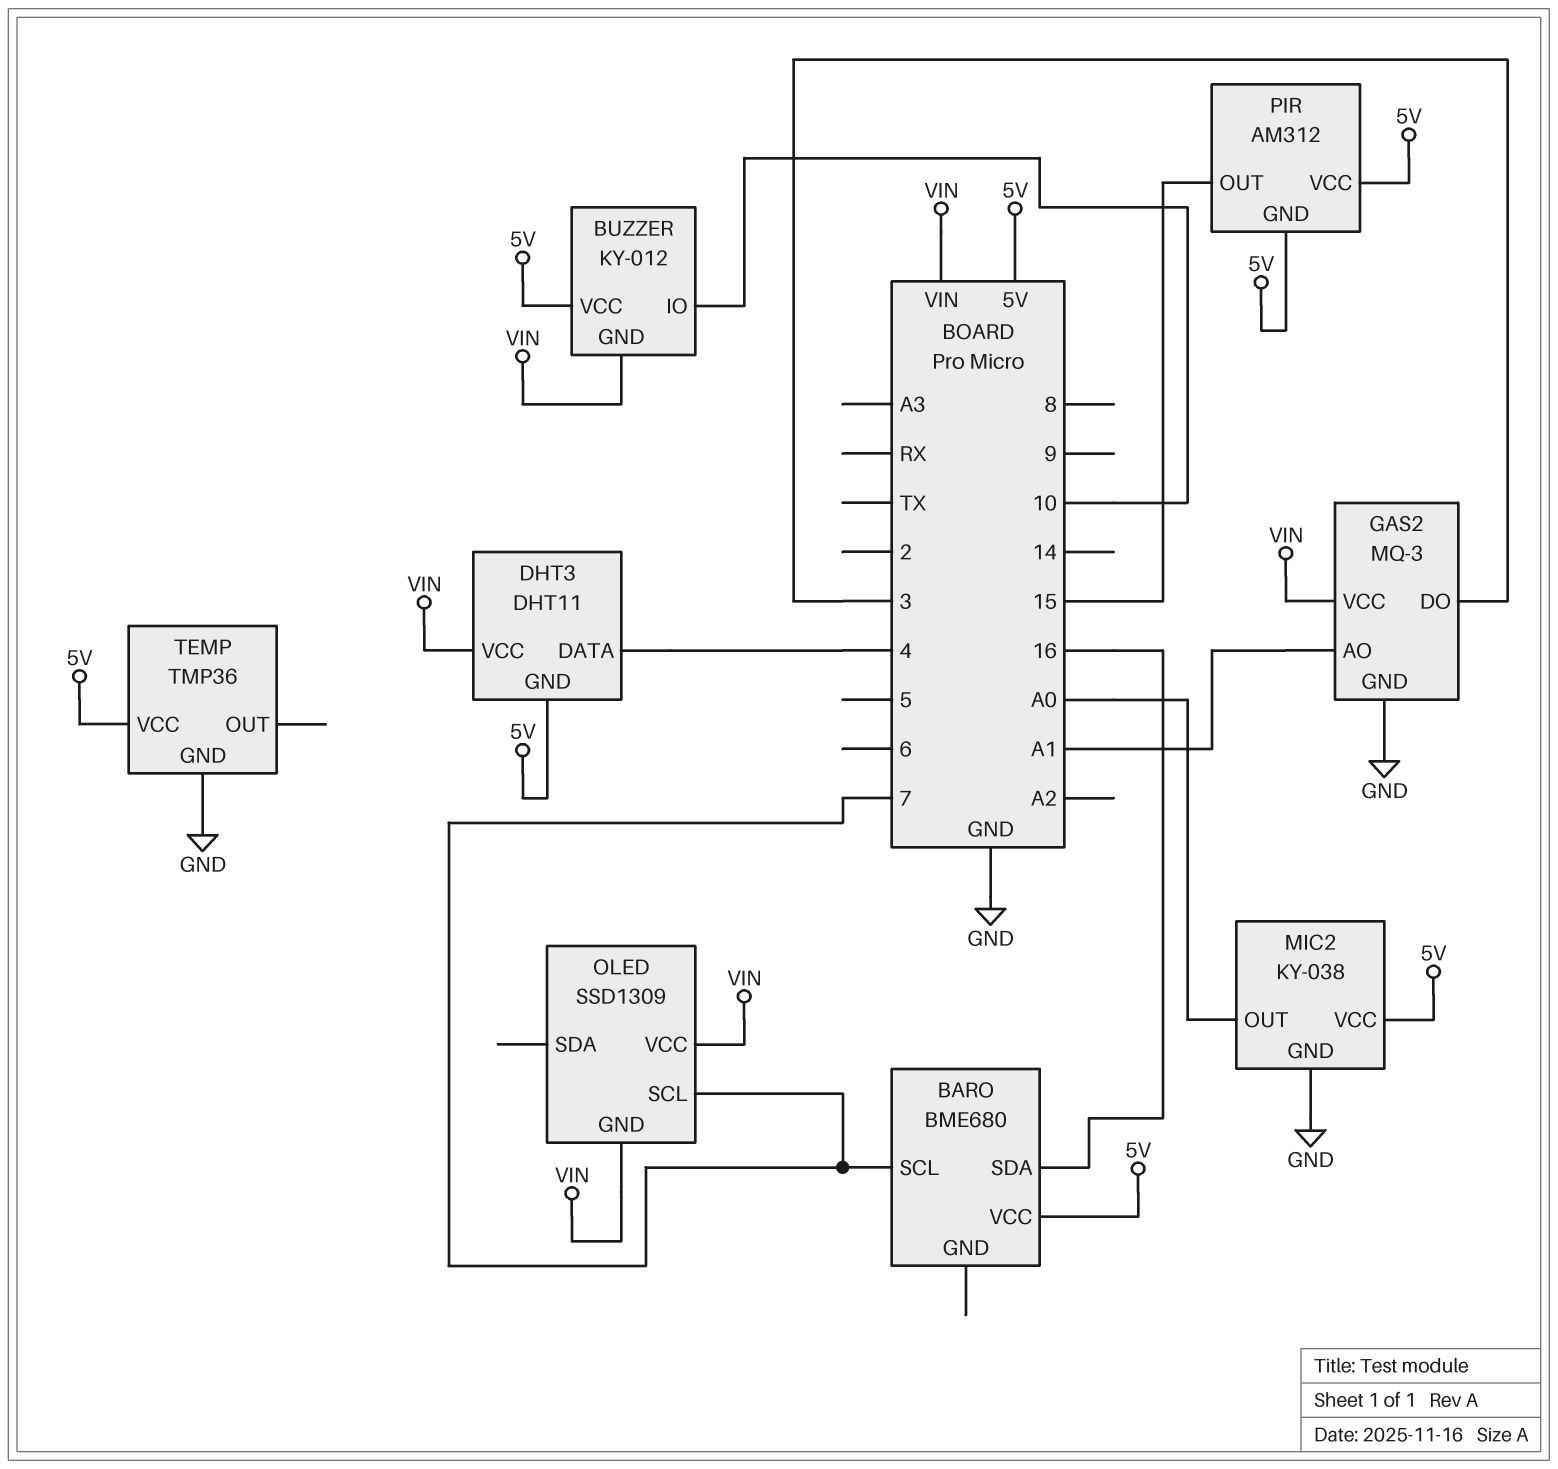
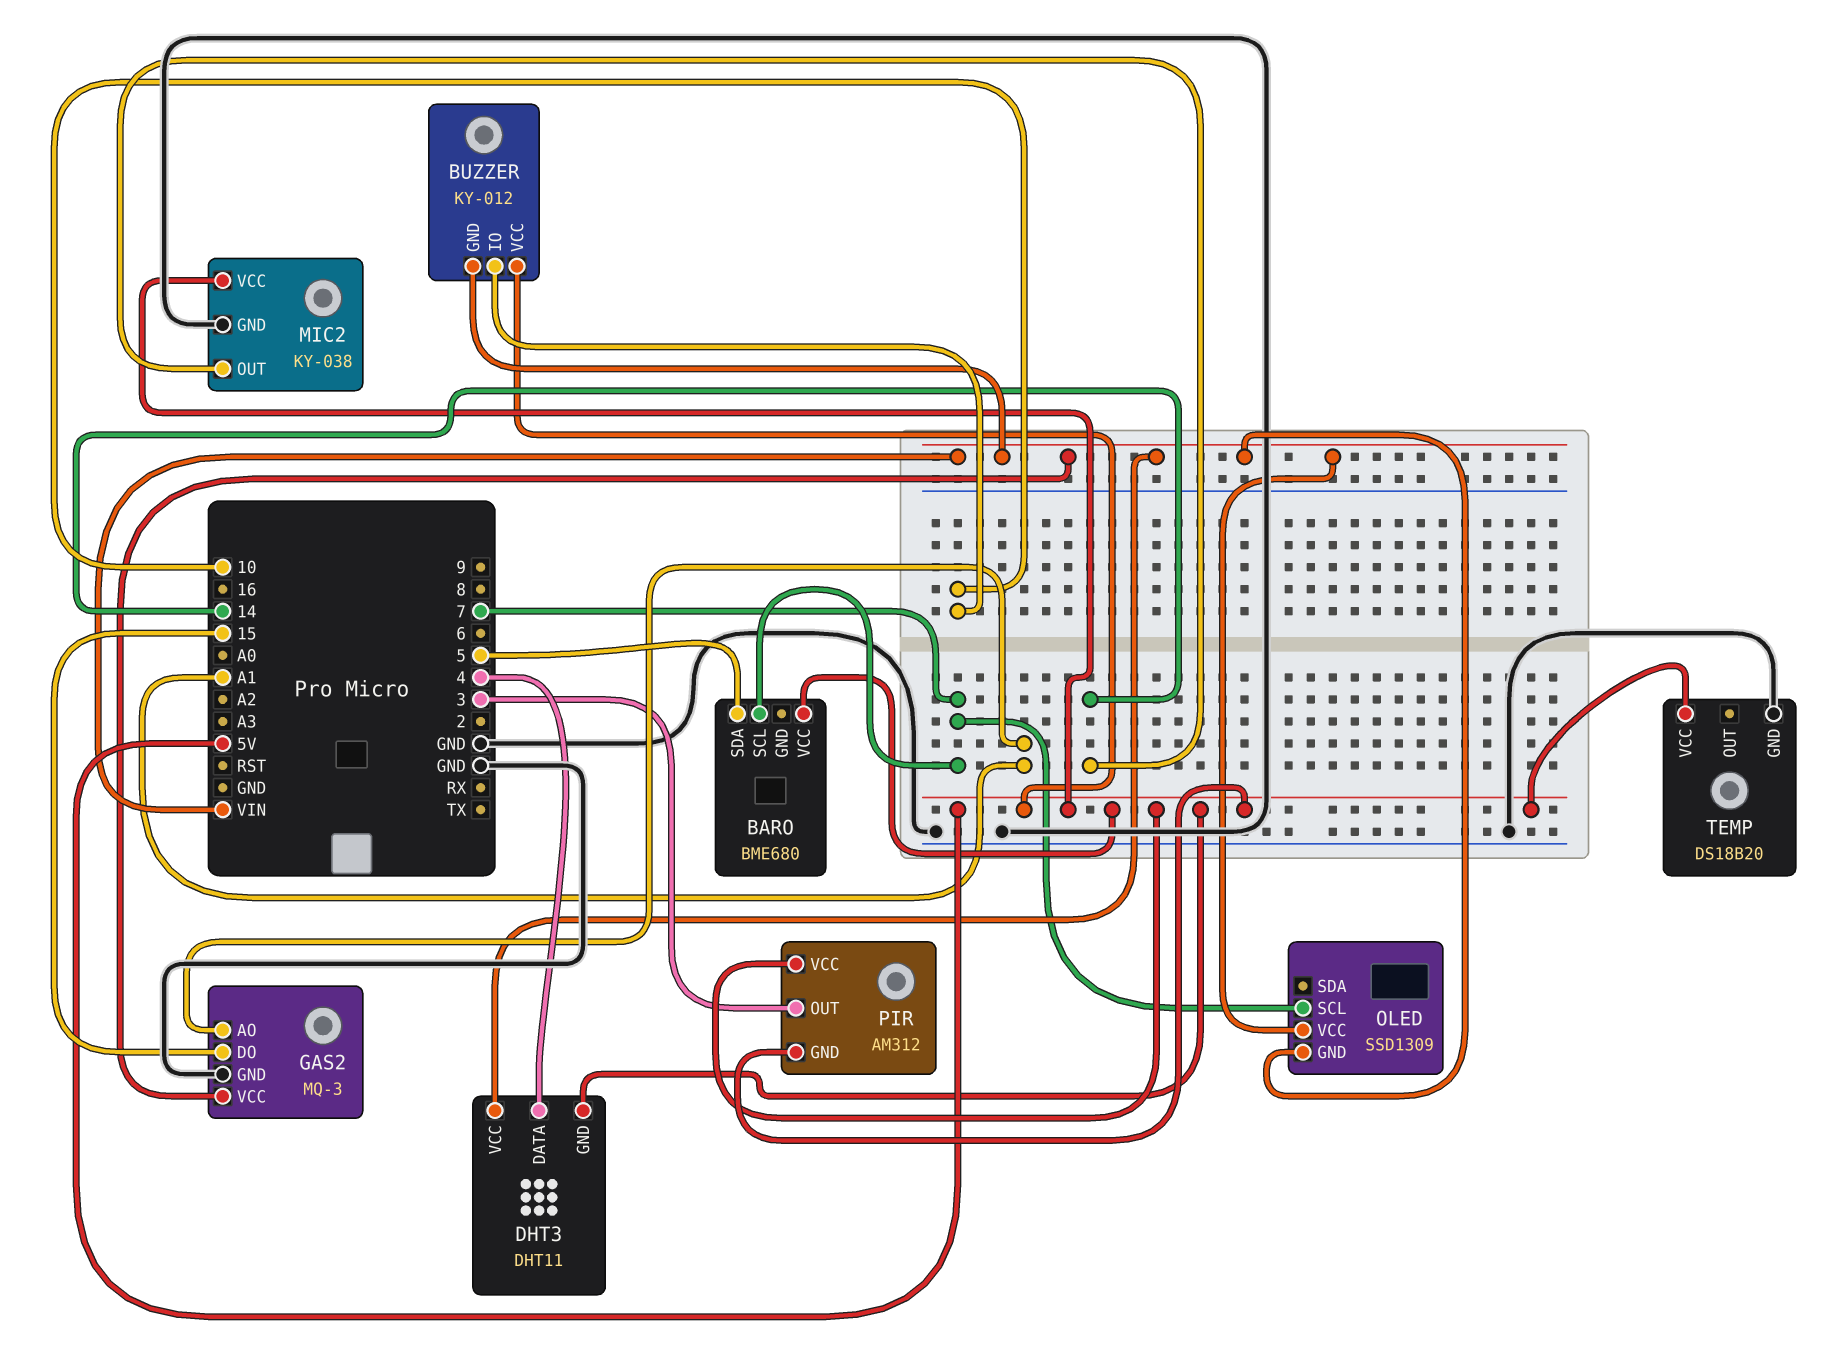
BARO pin SDA: 16 -> 5
GAS2 pin DO: 3 -> 15
MIC2 pin OUT: A0 -> 14
PIR pin OUT: 15 -> 3
TEMP: TMP36 -> DS18B20

